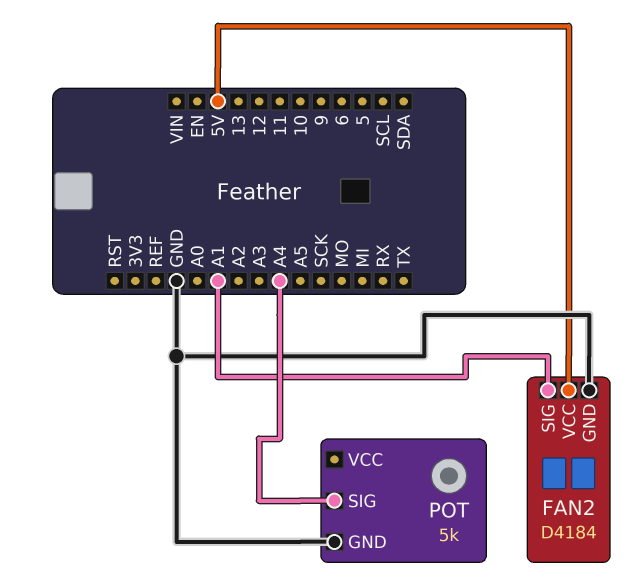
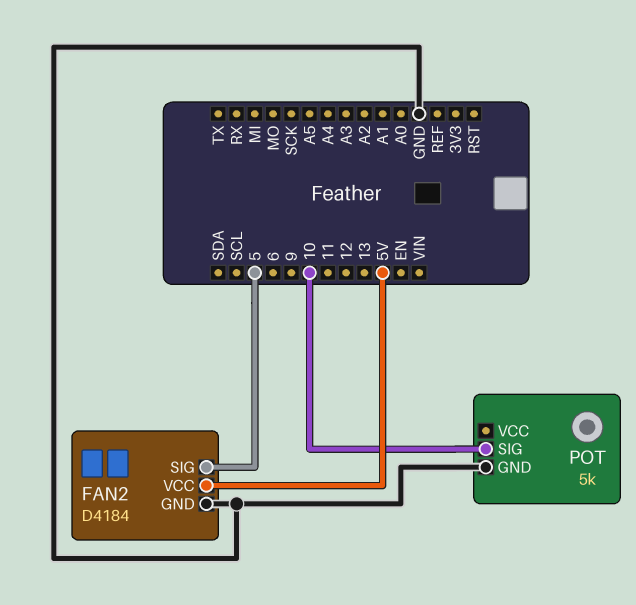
FAN2 pin SIG: A1 -> 5
POT pin SIG: A4 -> 10

